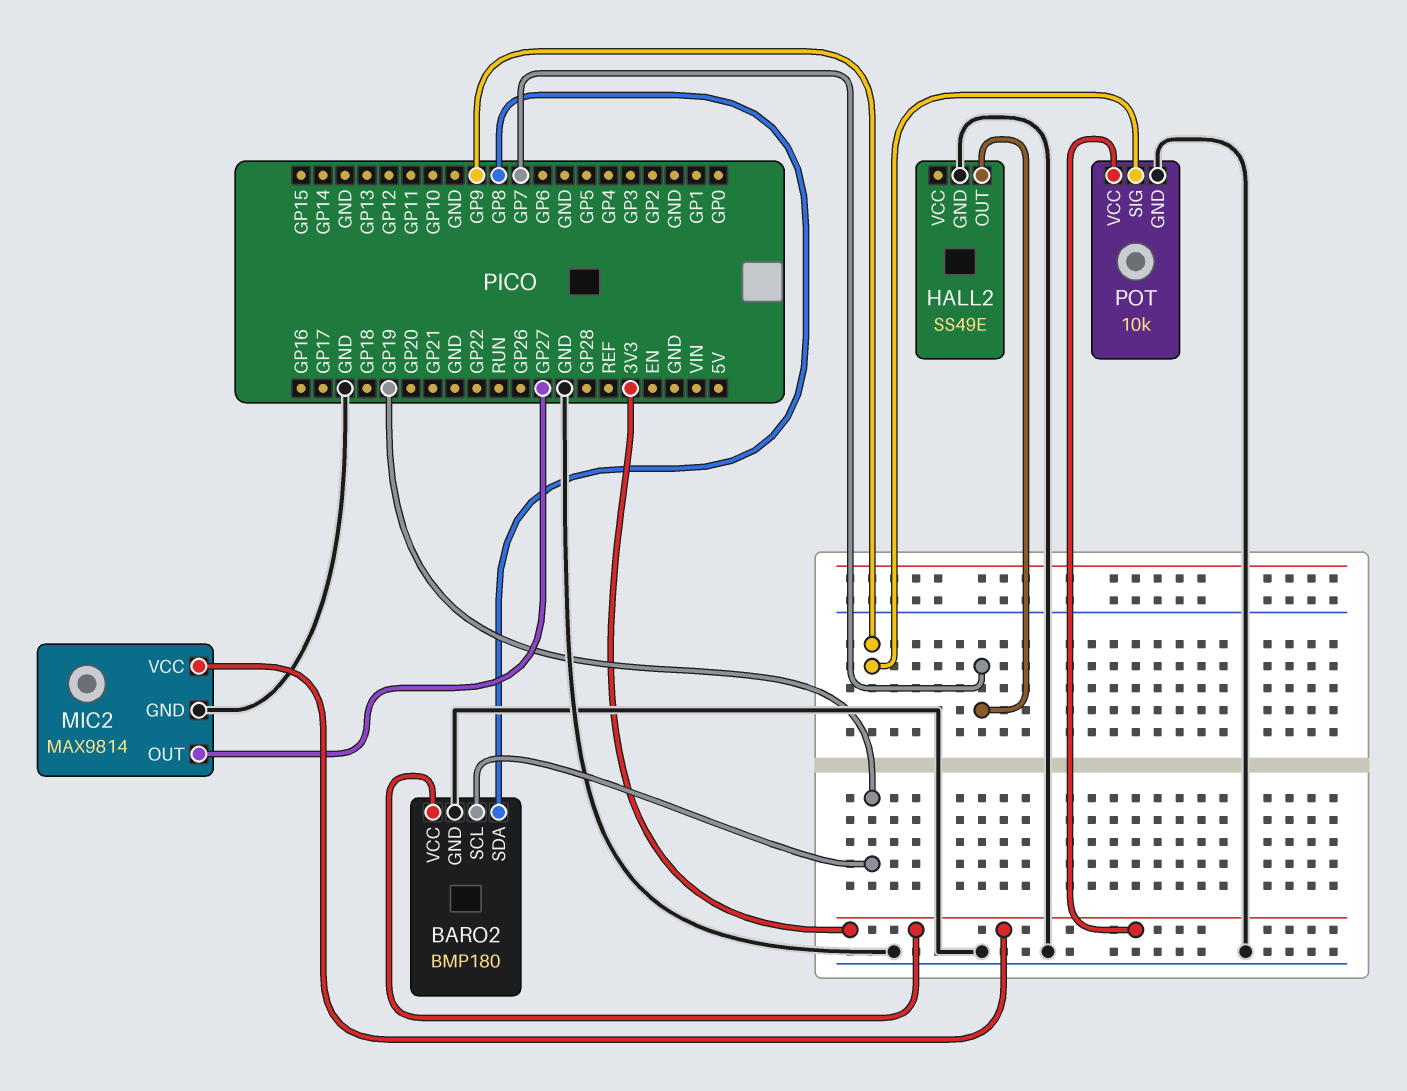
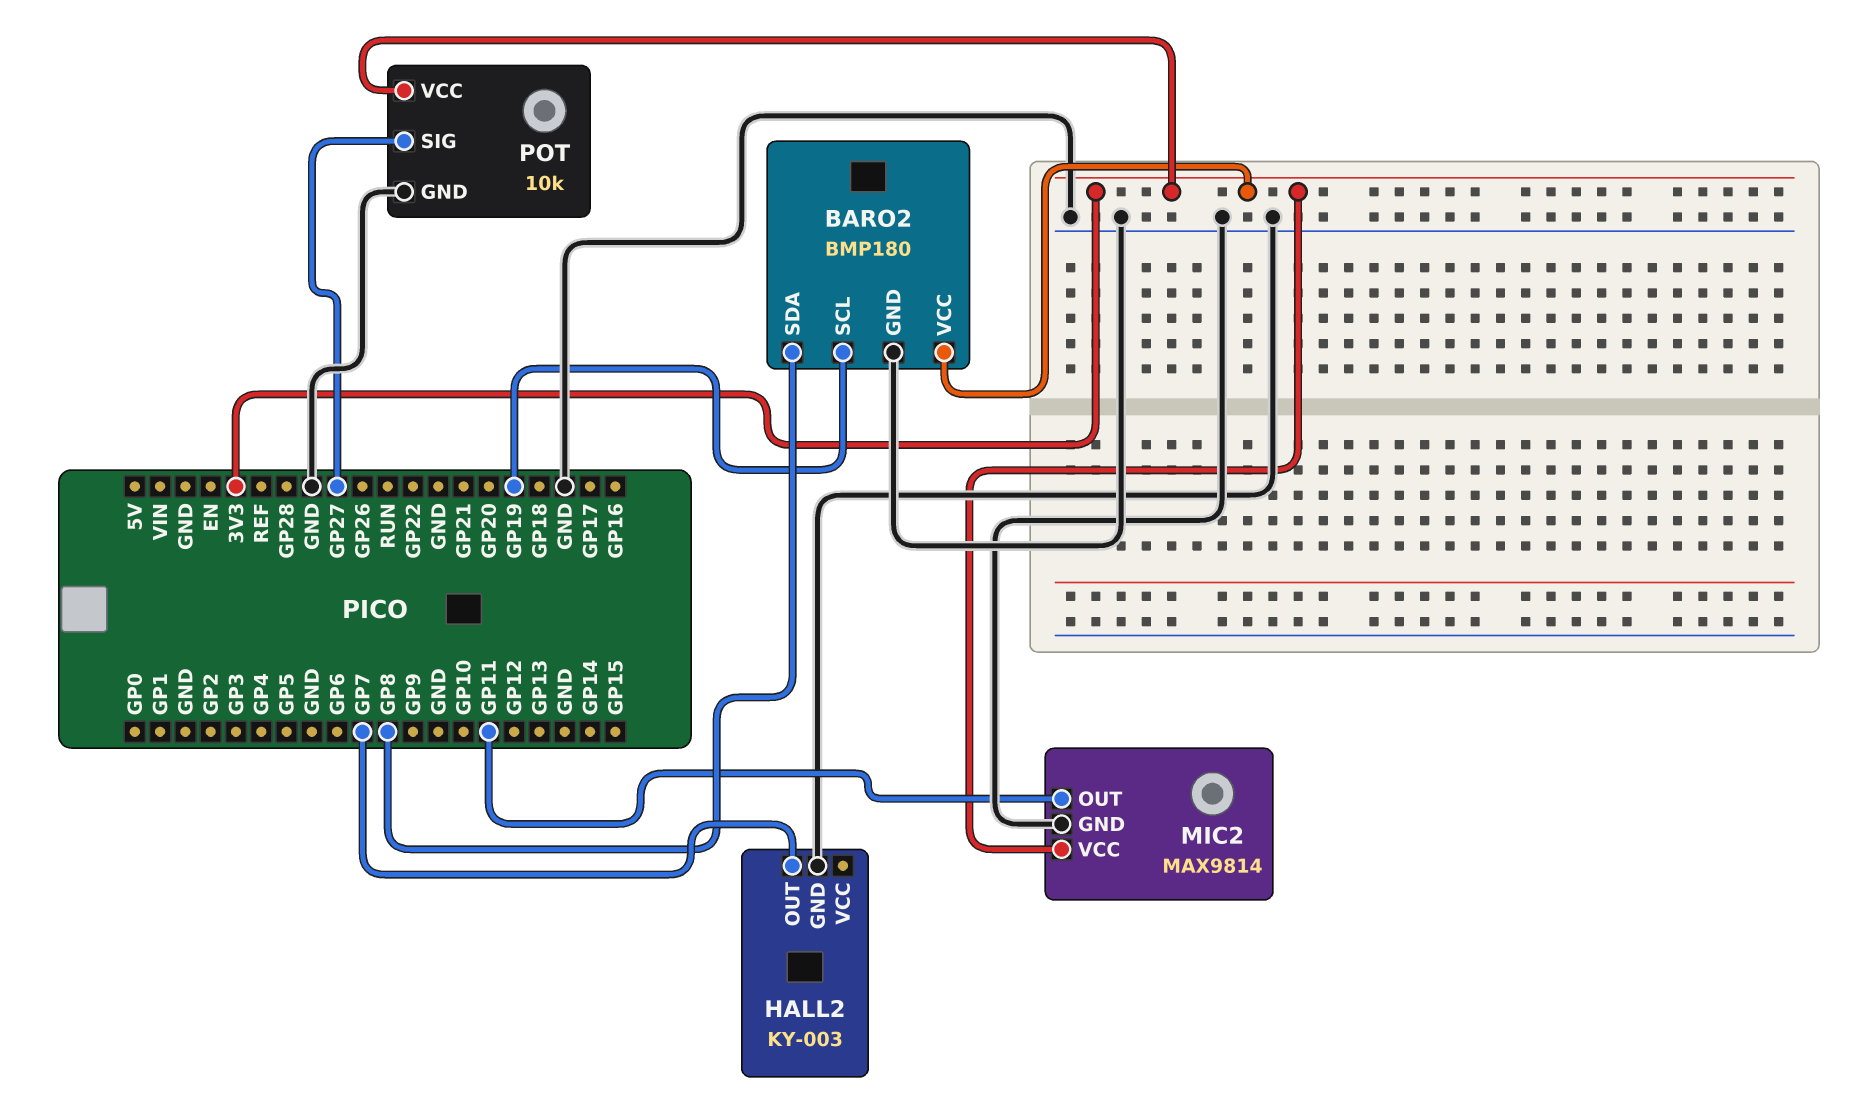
HALL2: SS49E -> KY-003
MIC2 pin OUT: GP27 -> GP11
POT pin SIG: GP9 -> GP27

